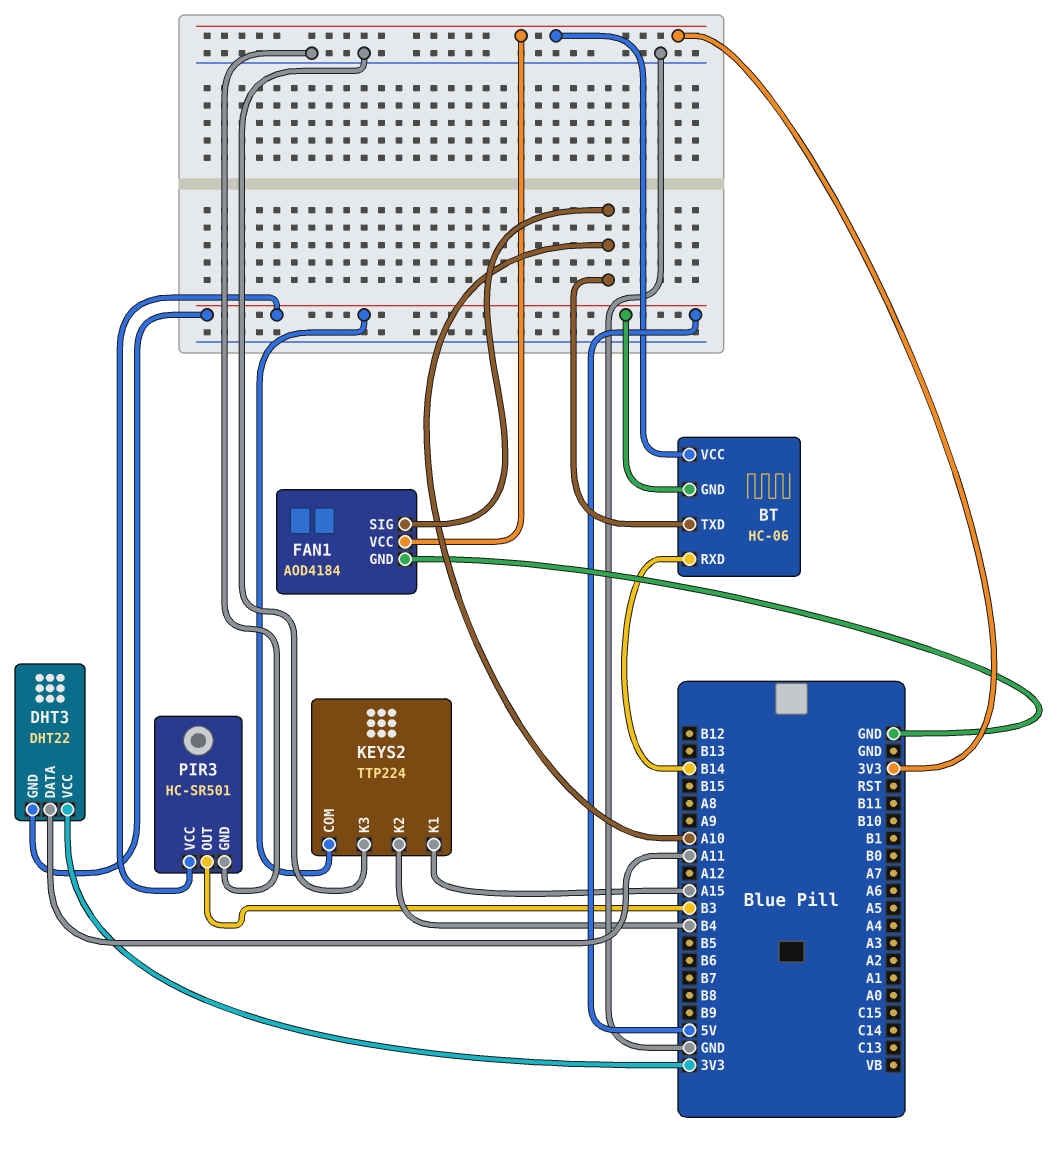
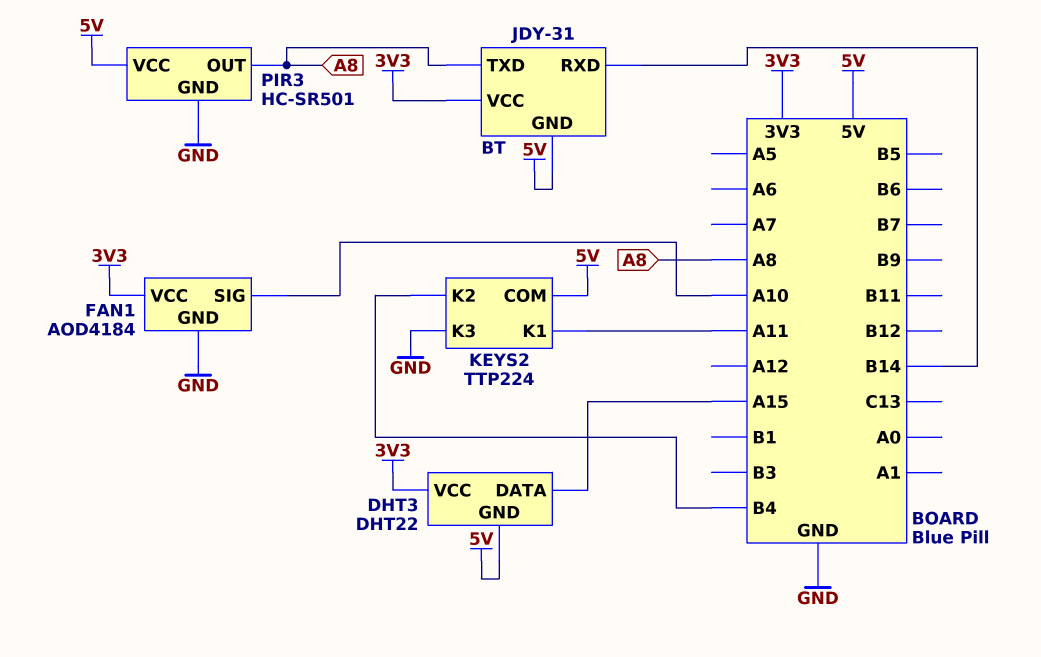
BT: HC-06 -> JDY-31
BT pin TXD: A10 -> A8
DHT3 pin DATA: A11 -> A15
KEYS2 pin K1: A15 -> A11
PIR3 pin OUT: B3 -> A8

